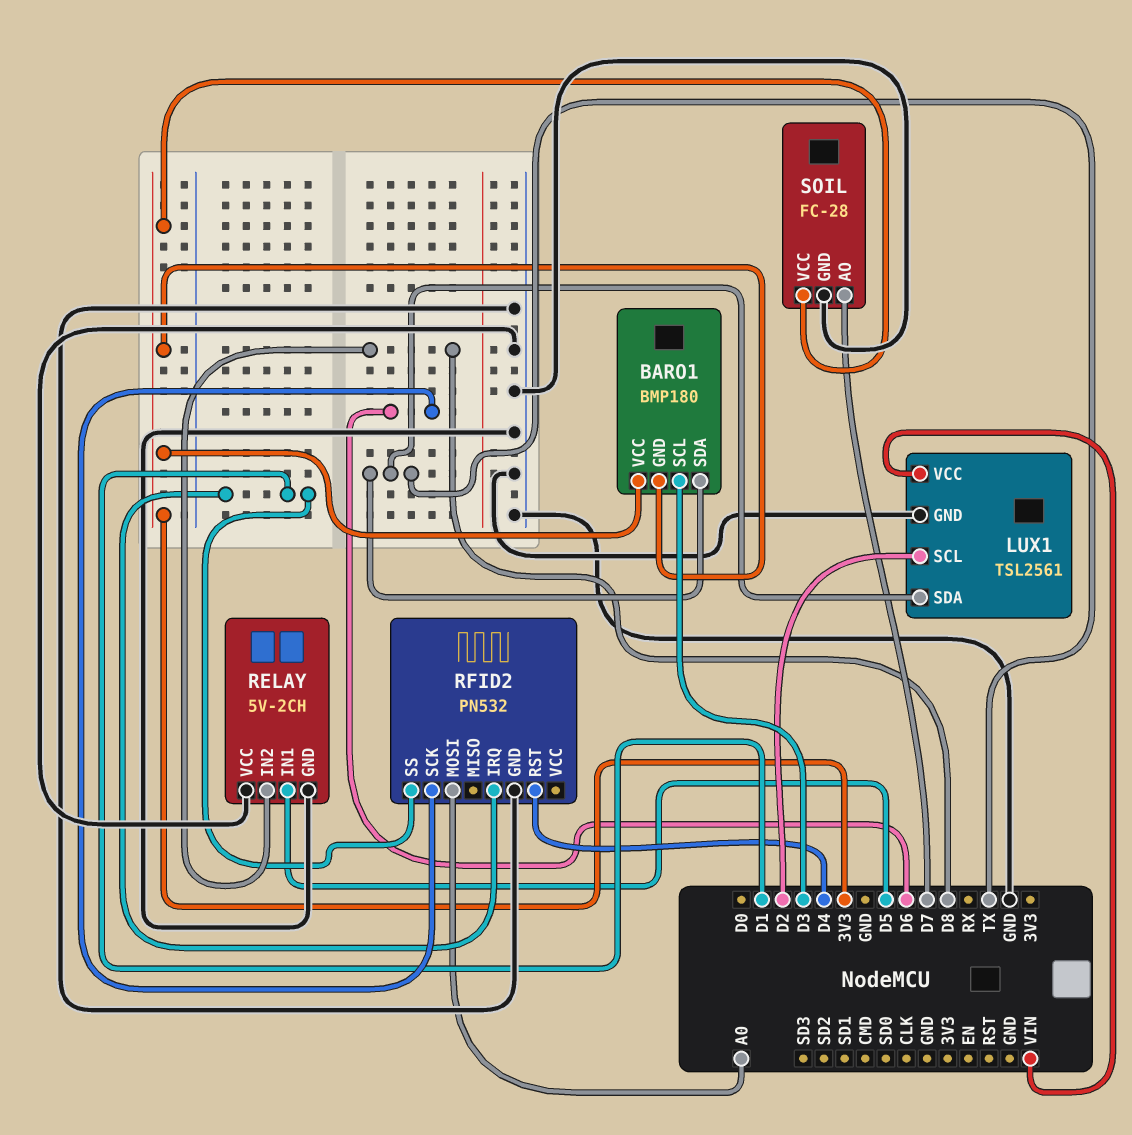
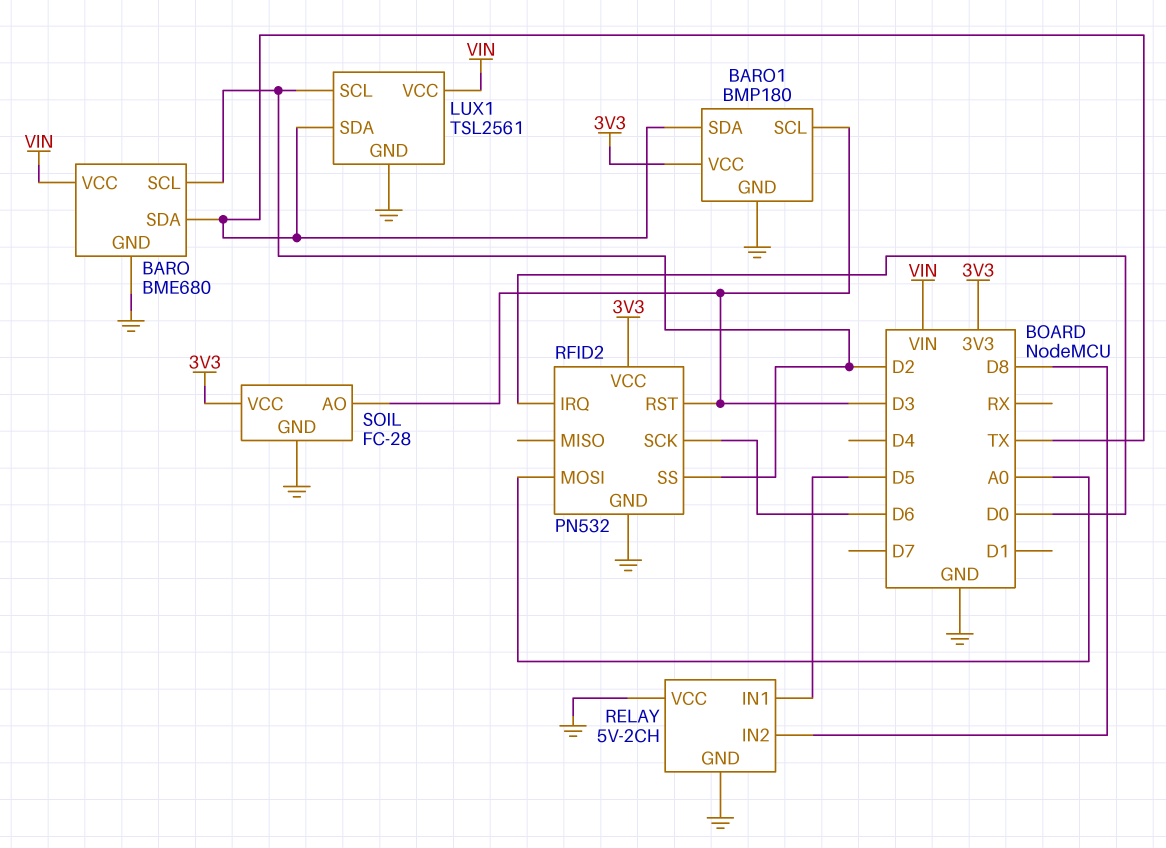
BARO: none -> BME680
BARO pin GND: none -> GND
BARO pin SCL: none -> D2
BARO pin SDA: none -> TX
BARO pin VCC: none -> VIN
BARO1 pin GND: 3V3 -> GND
RFID2 pin IRQ: D1 -> D0
RFID2 pin RST: D4 -> D3
RFID2 pin SS: D1 -> D2
RFID2 pin VCC: none -> 3V3
SOIL pin AO: D7 -> D3

